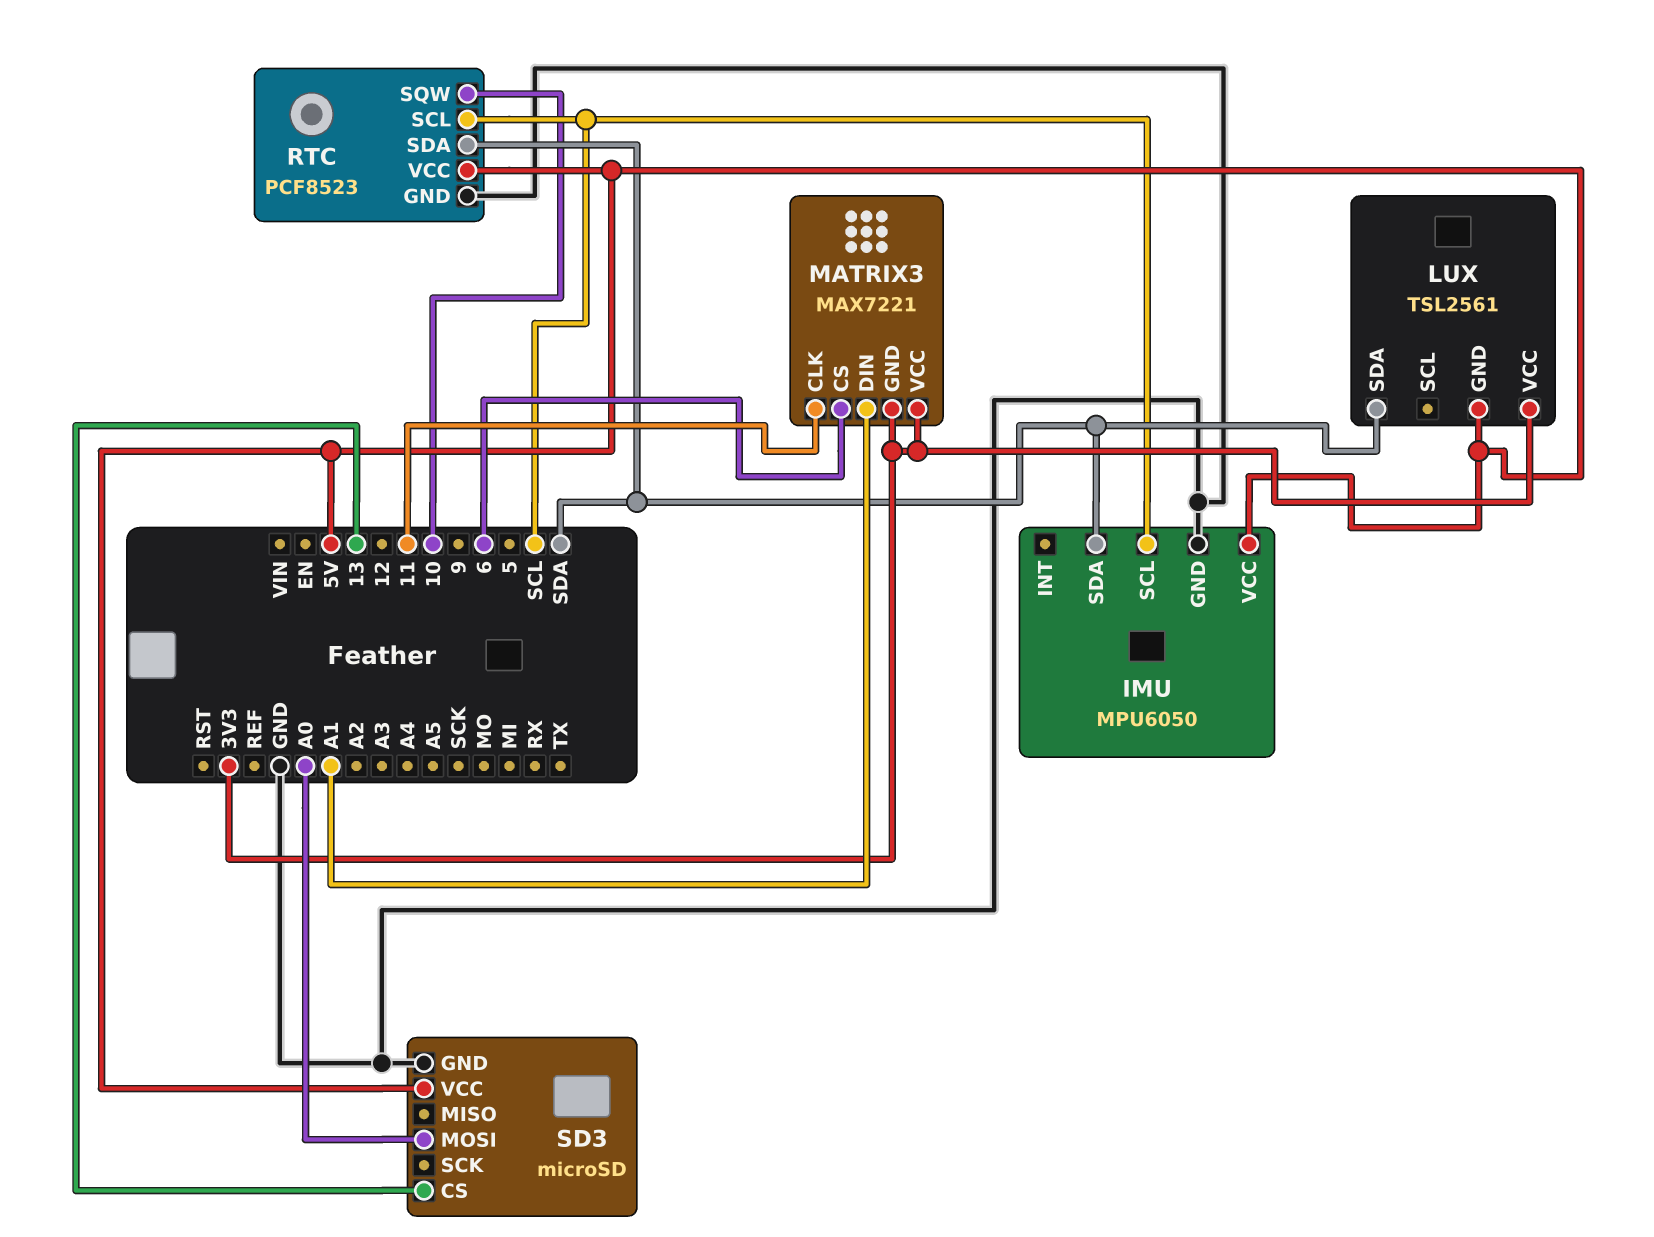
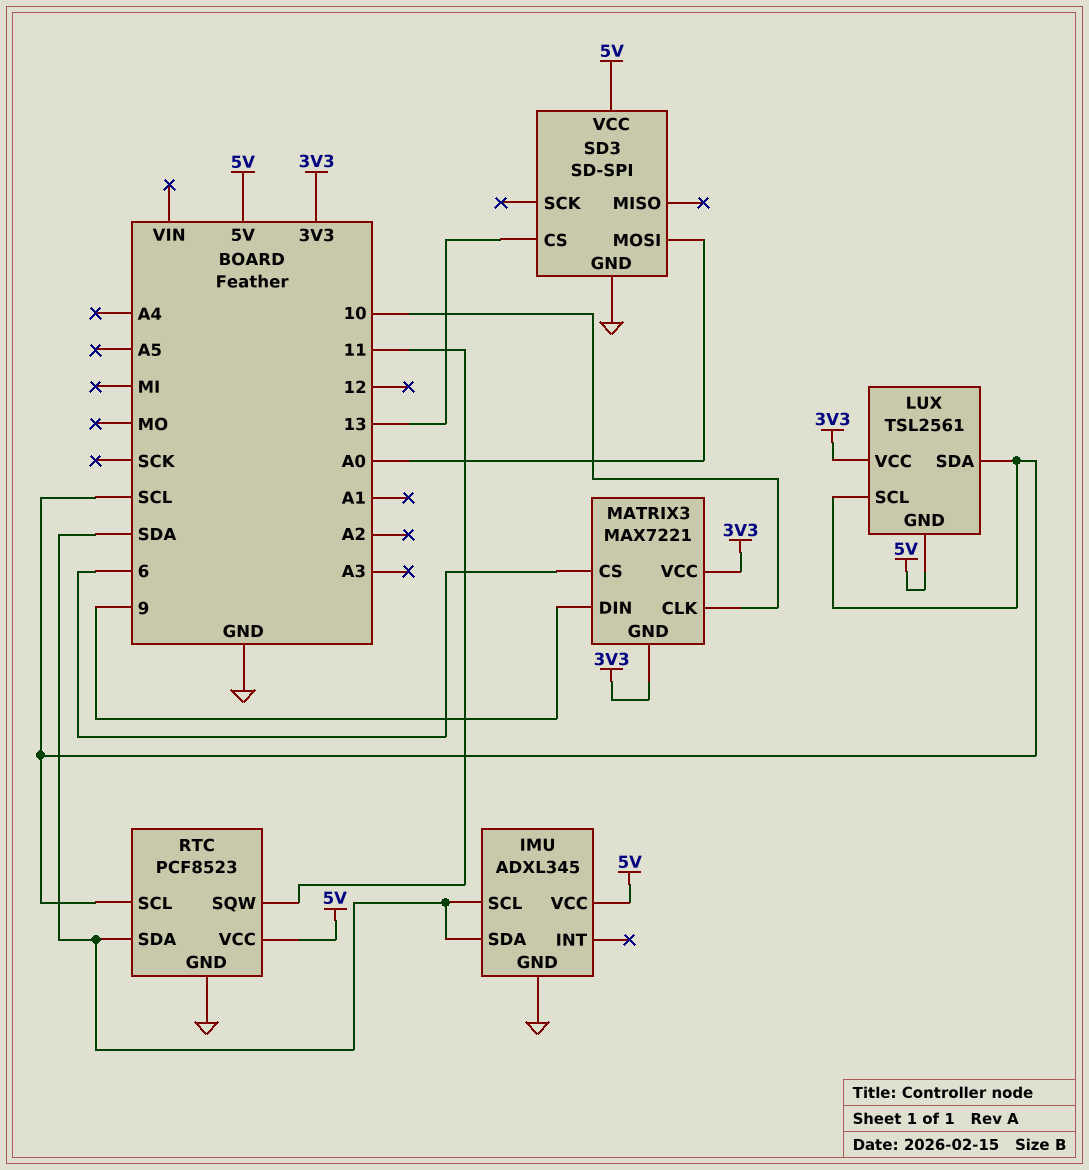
IMU: MPU6050 -> ADXL345
IMU pin SCL: SCL -> SDA
LUX pin SCL: none -> SCL
LUX pin SDA: SDA -> SCL
MATRIX3 pin CLK: 11 -> 10
MATRIX3 pin DIN: A1 -> 9
RTC pin SQW: 10 -> 11
SD3: microSD -> SD-SPI

